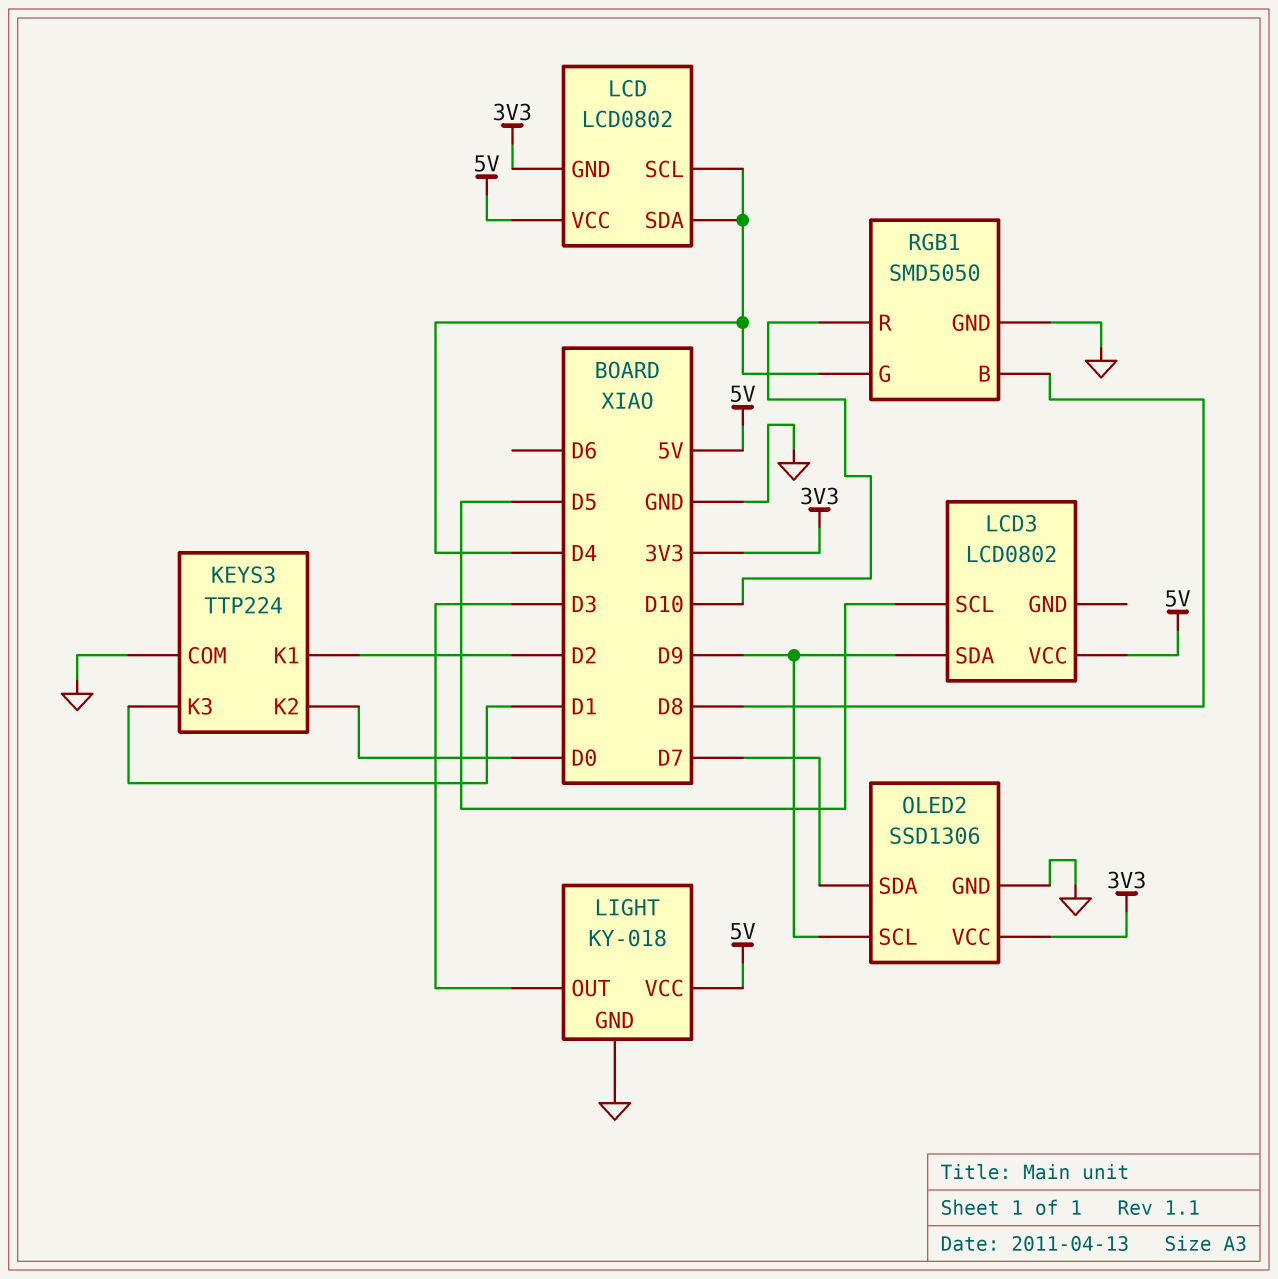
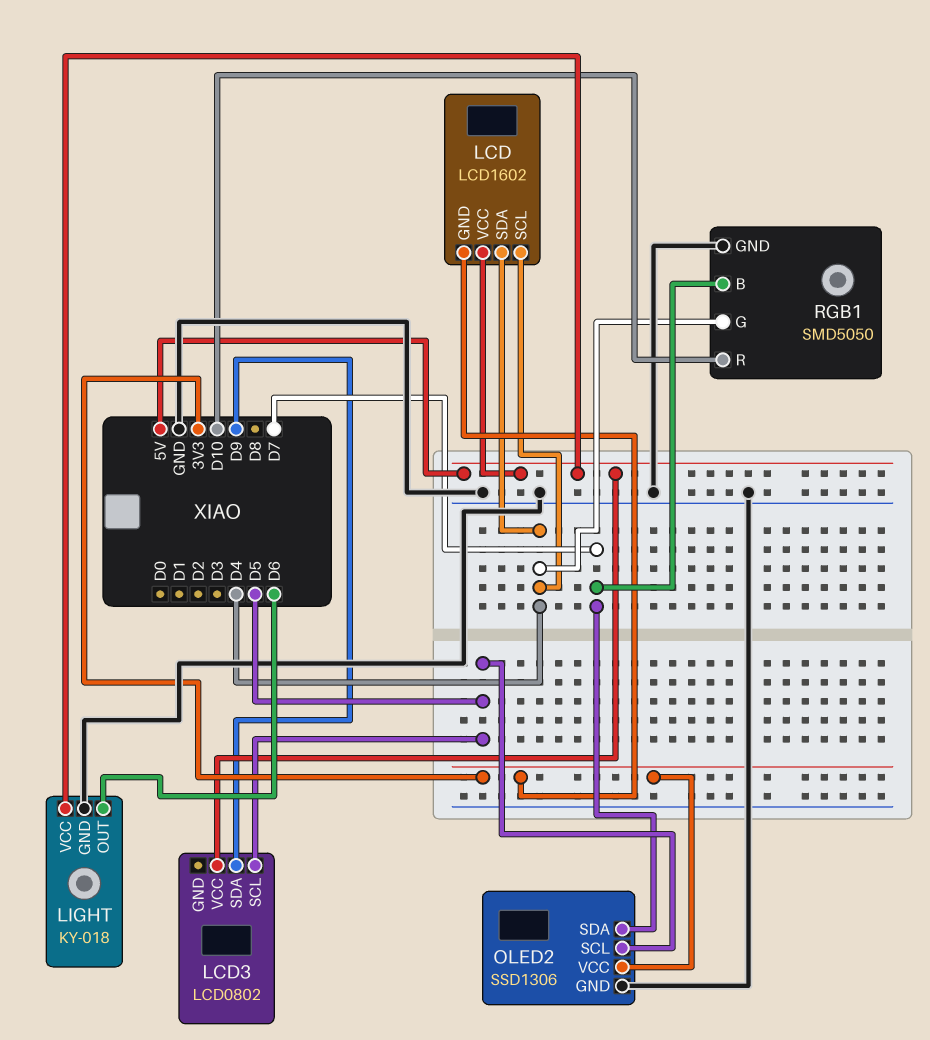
KEYS3: TTP224 -> none
KEYS3 pin COM: GND -> none
KEYS3 pin K1: D2 -> none
KEYS3 pin K2: D0 -> none
KEYS3 pin K3: D1 -> none
LCD: LCD0802 -> LCD1602
LIGHT pin OUT: D3 -> D6
OLED2 pin SCL: D9 -> D5
RGB1 pin B: D8 -> D7

